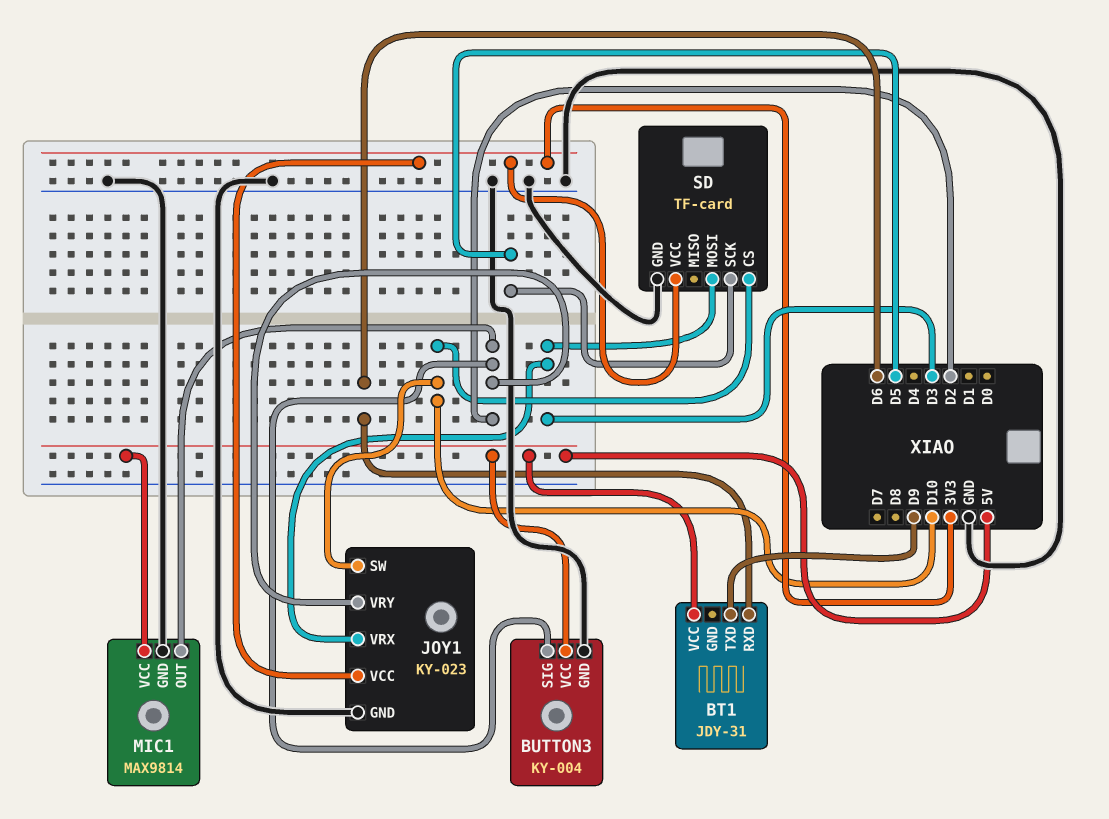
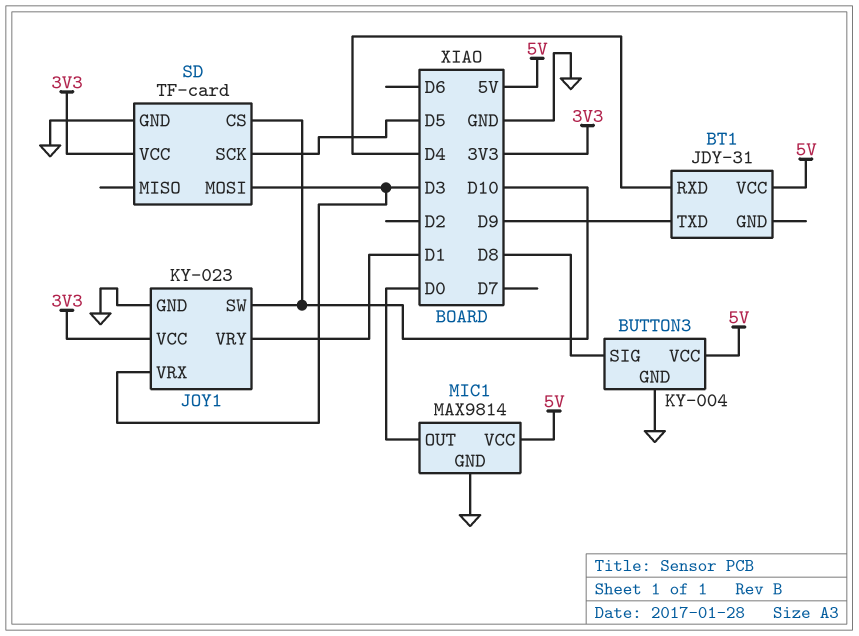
BT1 pin RXD: D6 -> D4
BUTTON3 pin SIG: D2 -> D8
JOY1 pin VRY: D2 -> D1
MIC1 pin OUT: D2 -> D0

